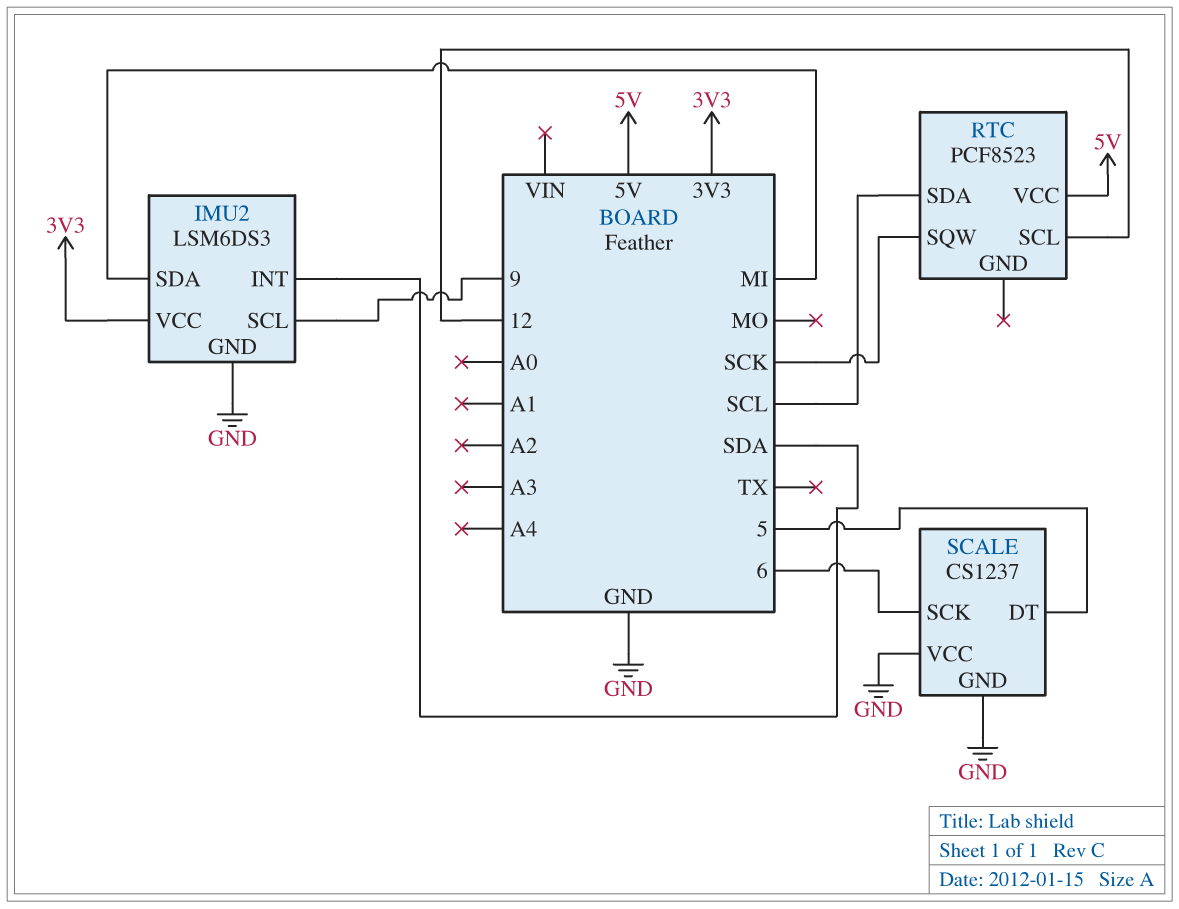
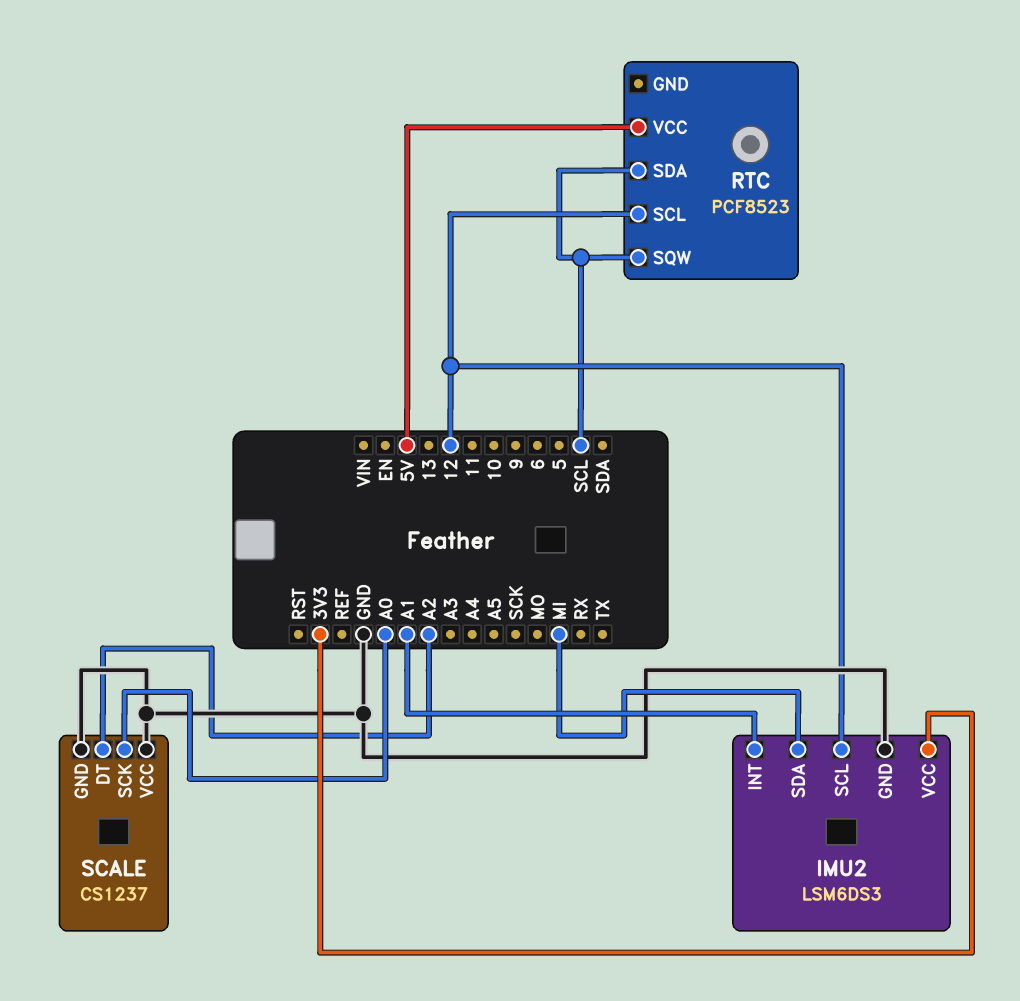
IMU2 pin INT: SDA -> A1
IMU2 pin SCL: 9 -> 12
RTC pin SQW: SCK -> SCL
SCALE pin DT: 5 -> A2
SCALE pin SCK: 6 -> A0

